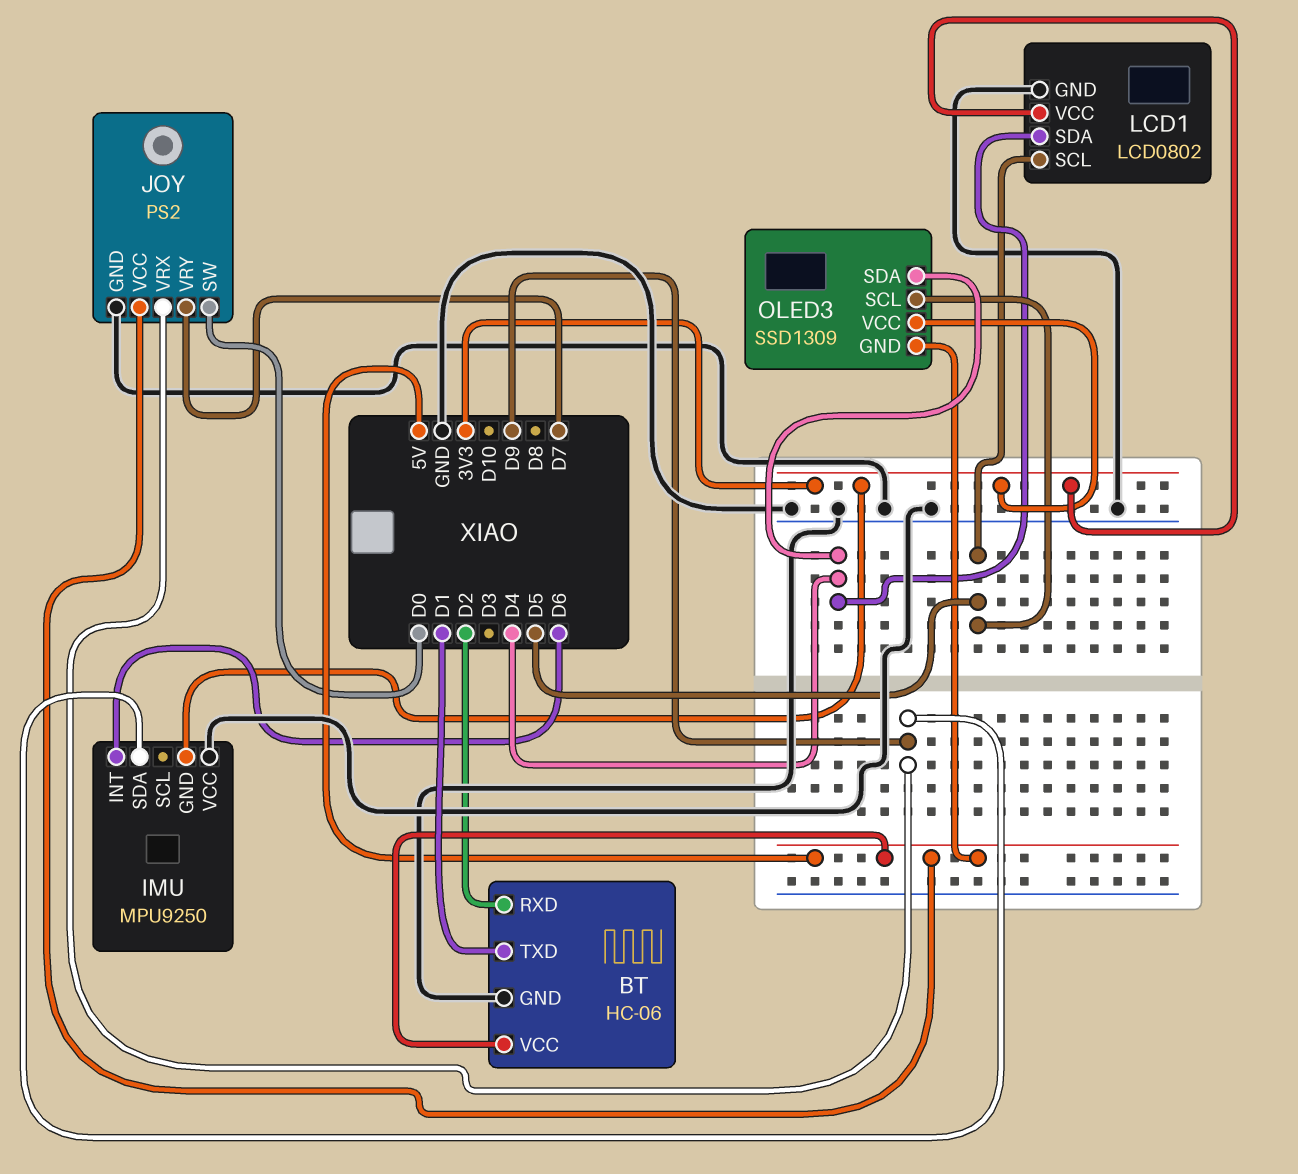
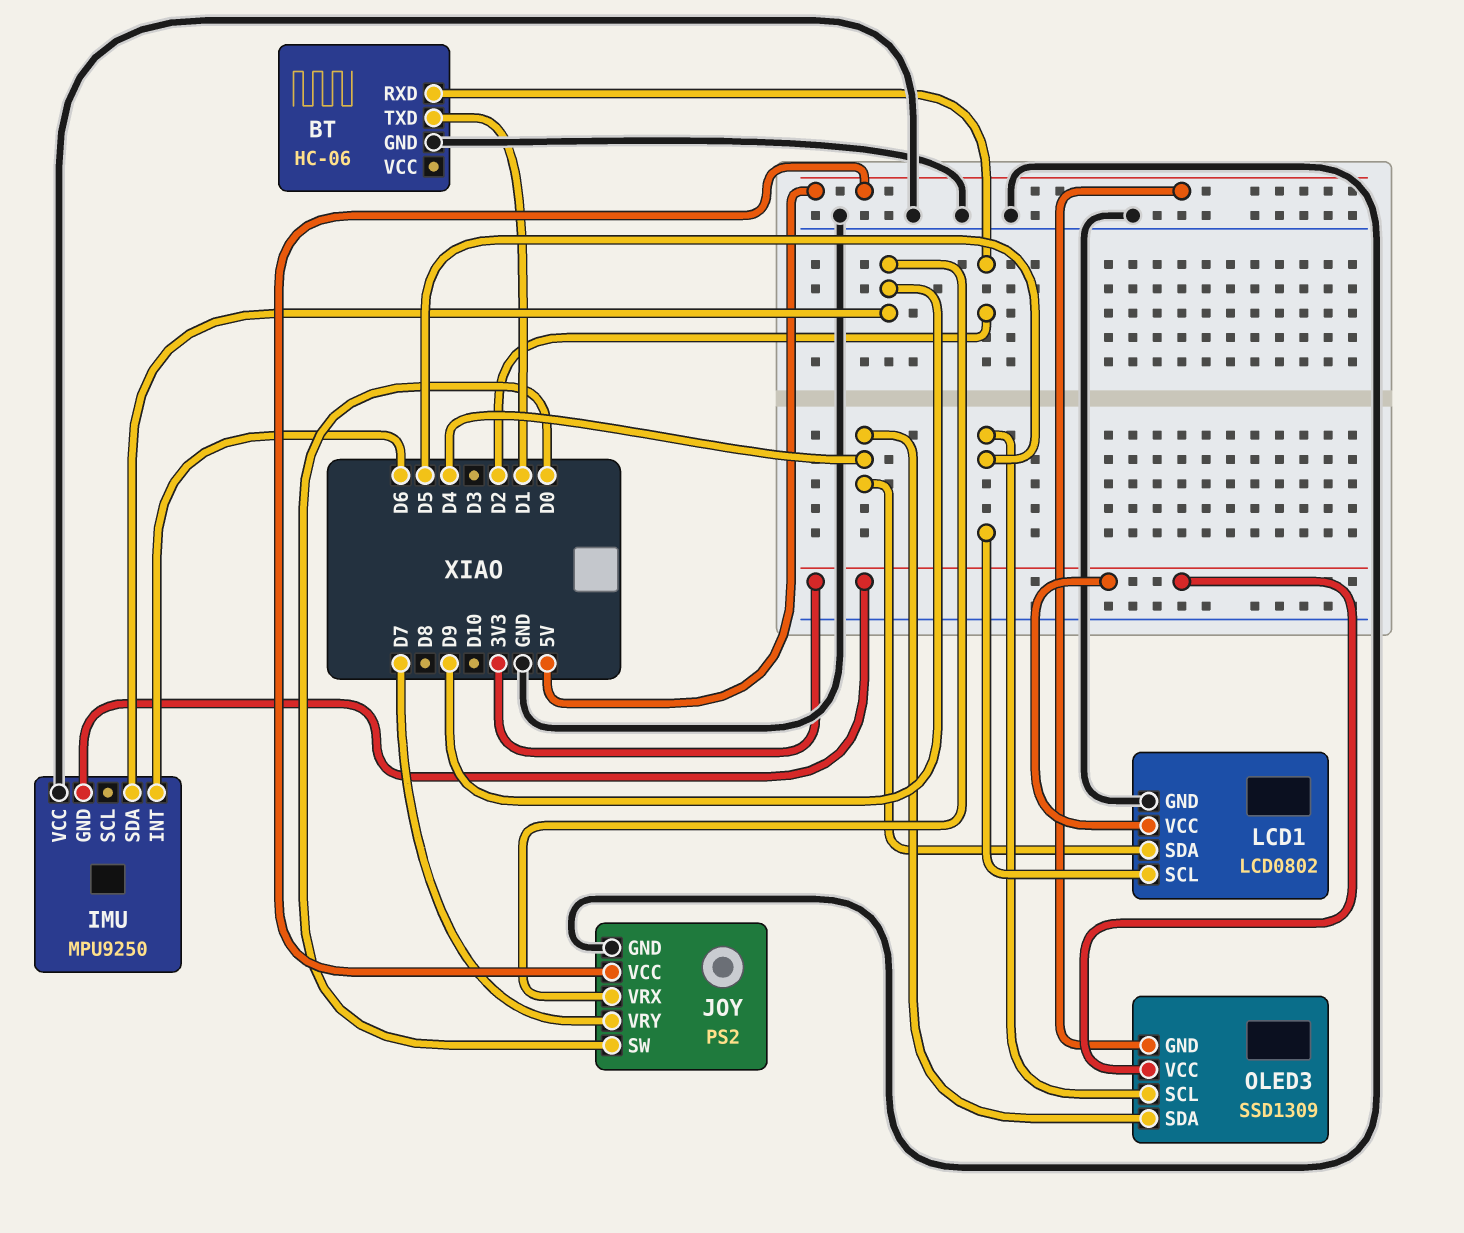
BT pin VCC: 5V -> none

